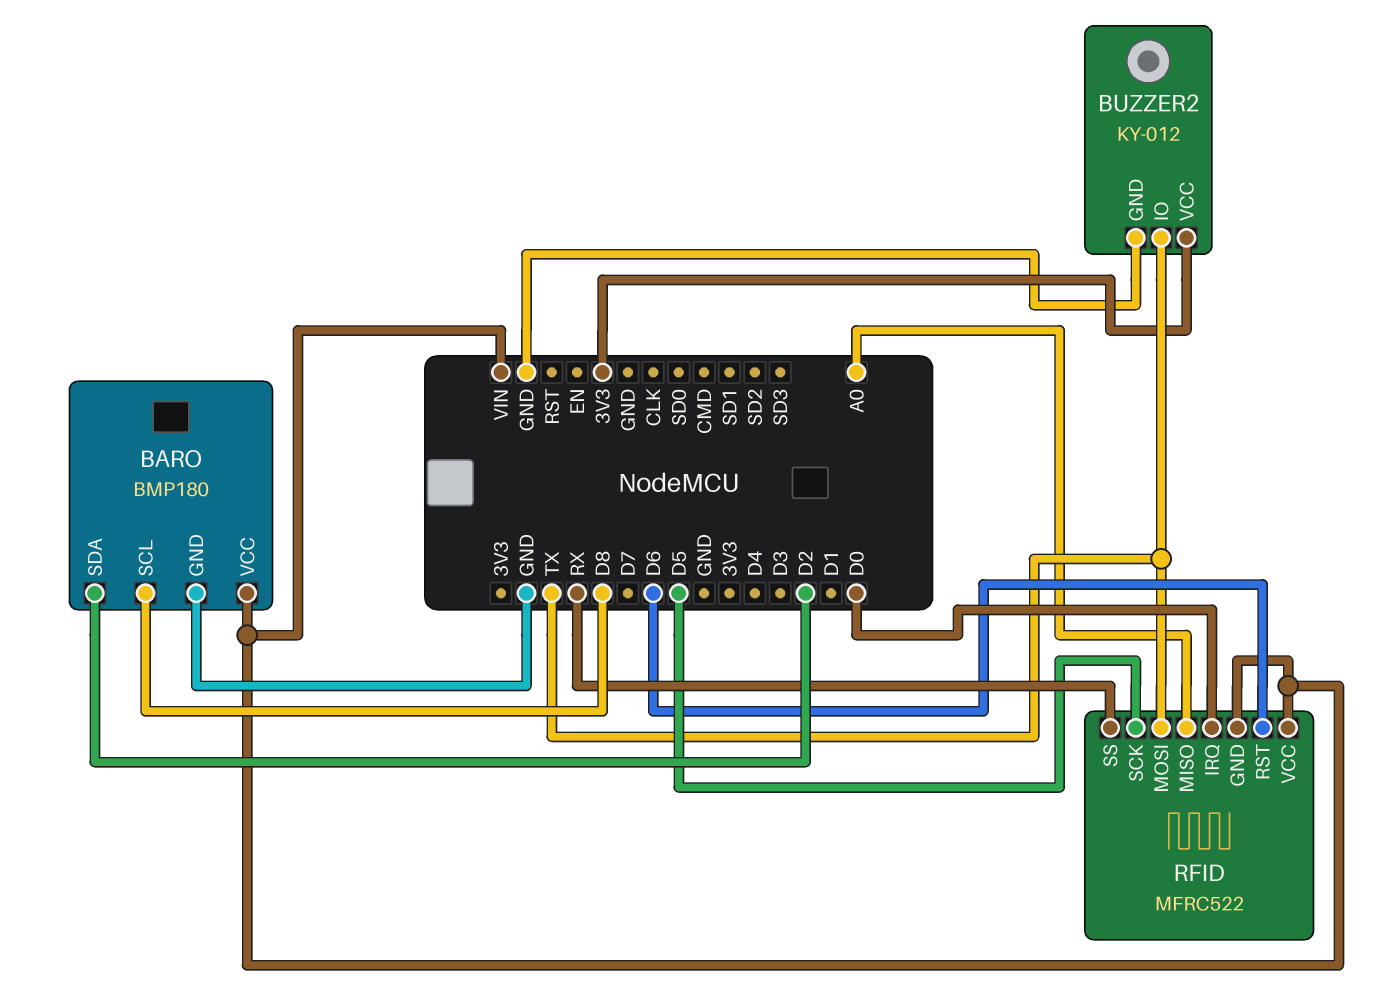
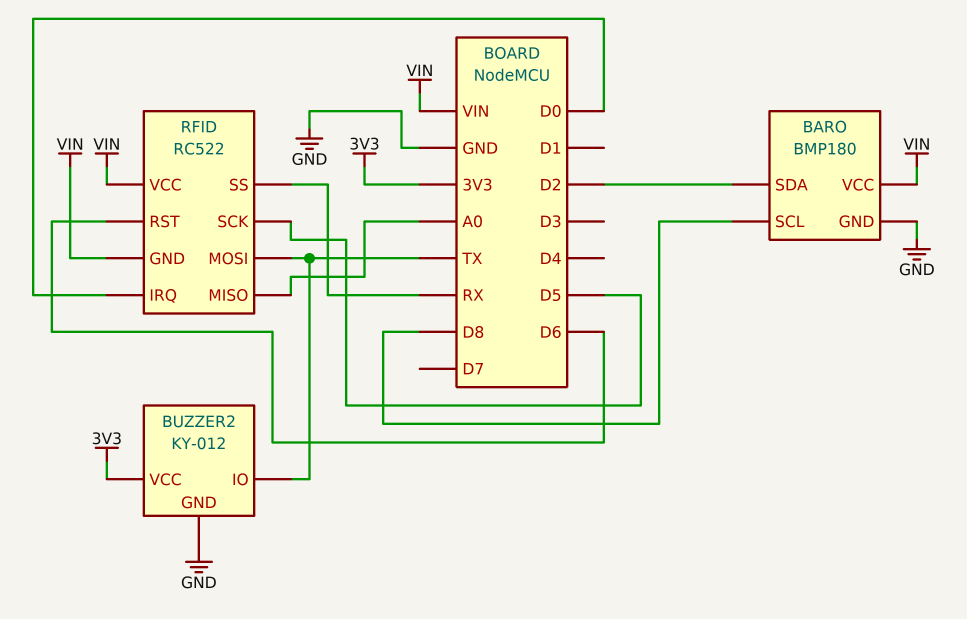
RFID: MFRC522 -> RC522

